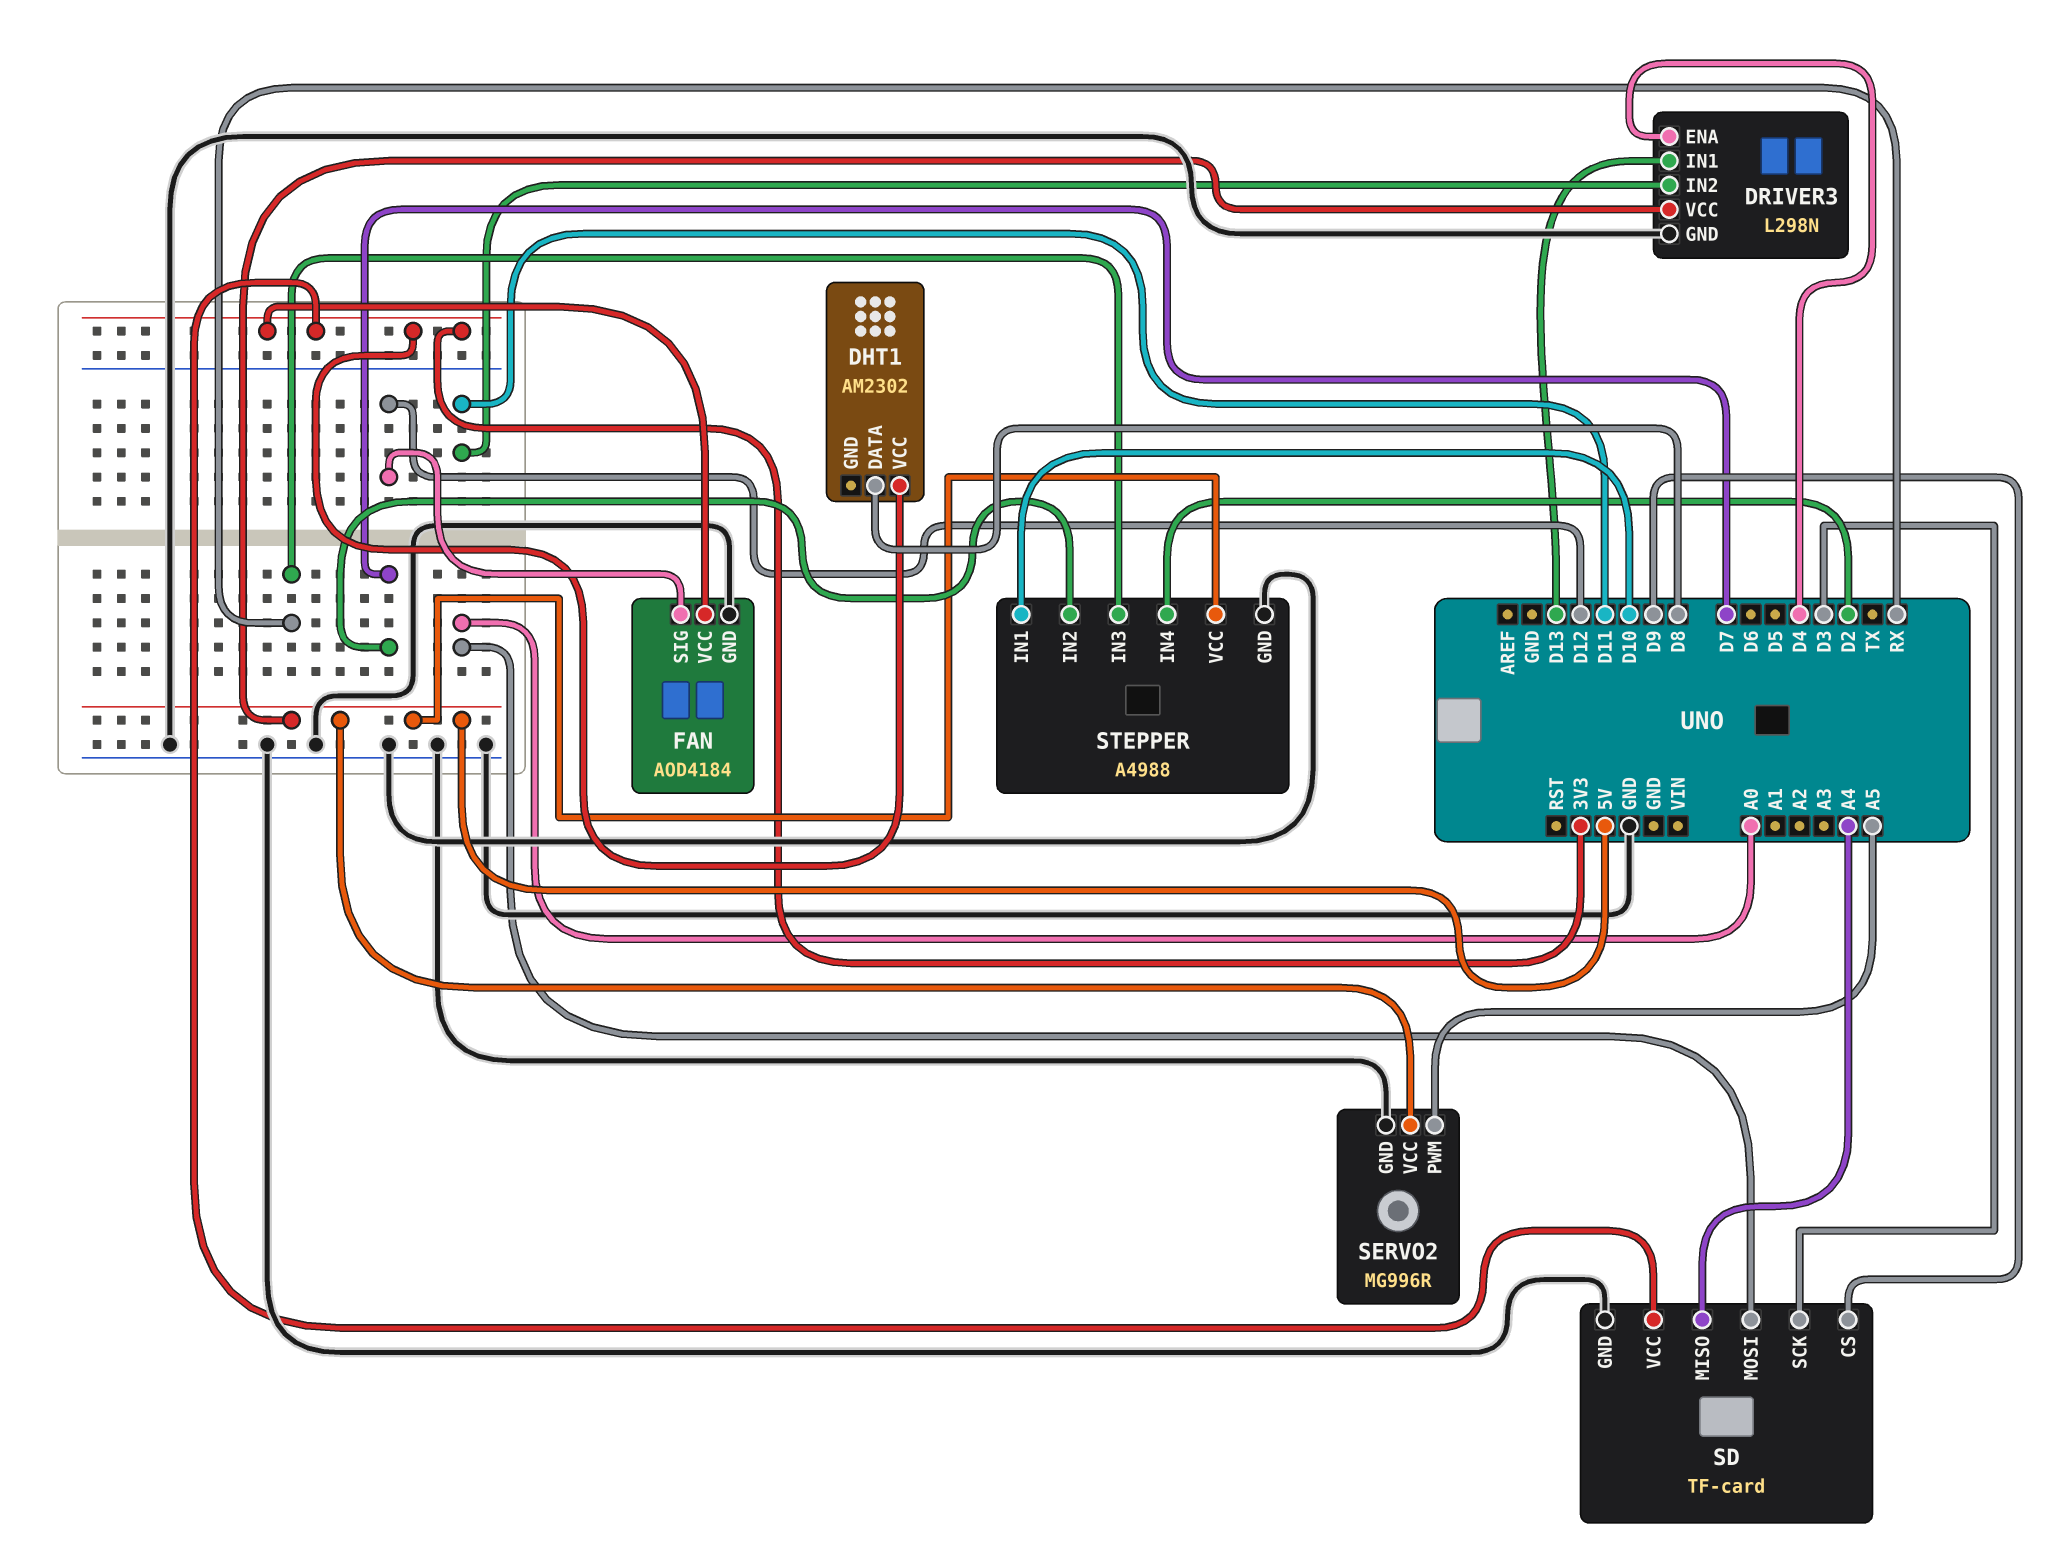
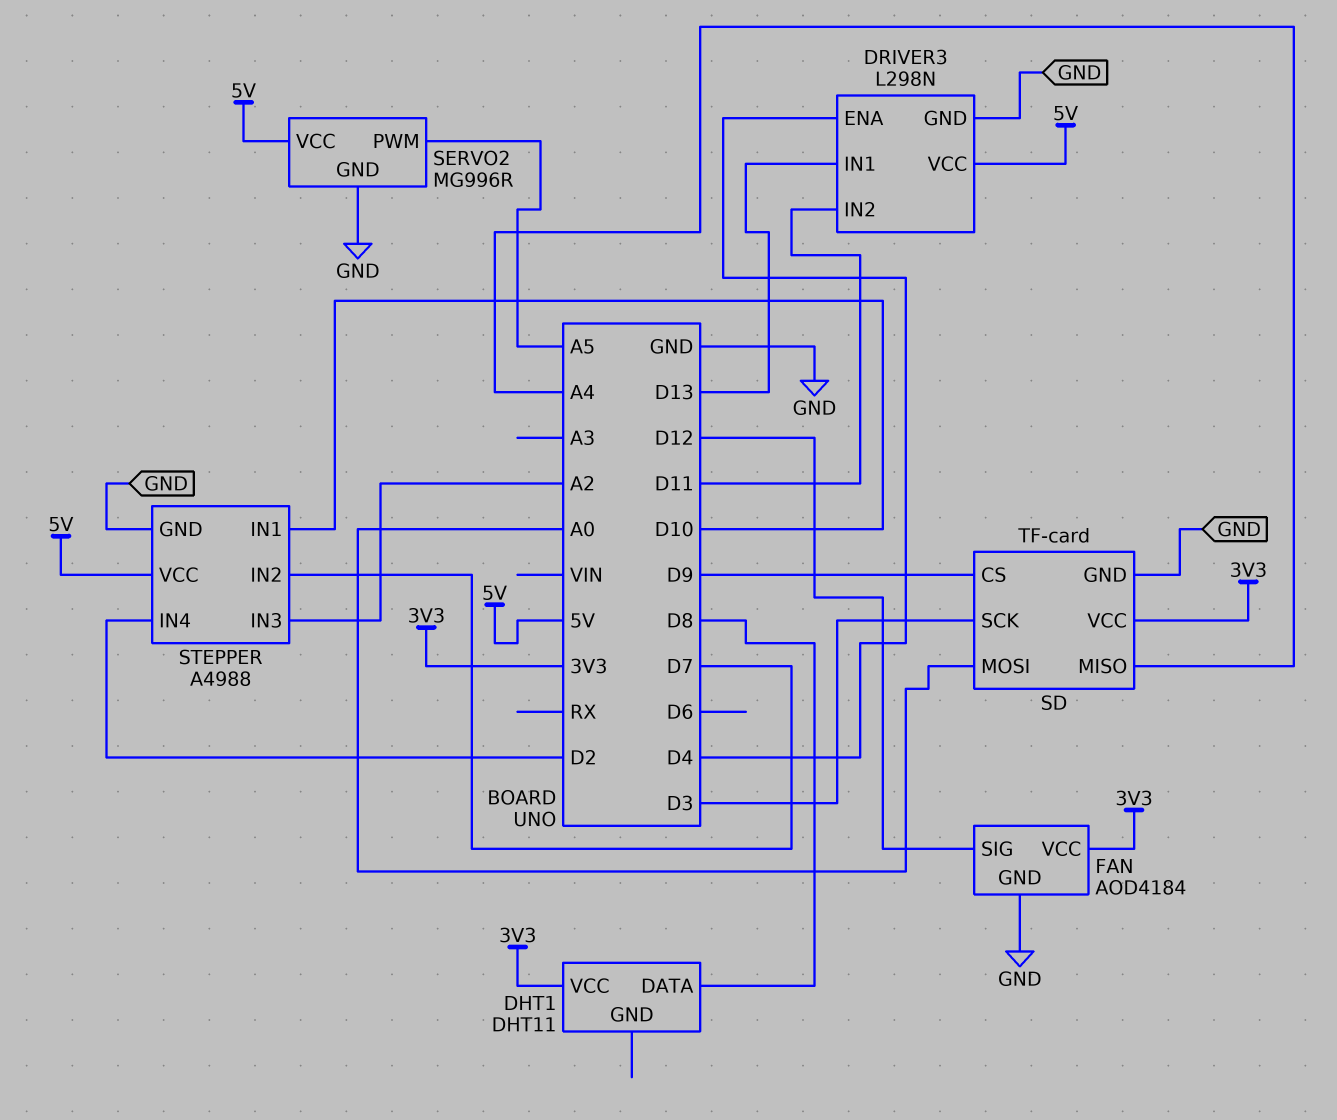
DHT1: AM2302 -> DHT11
STEPPER pin IN3: RX -> A2

